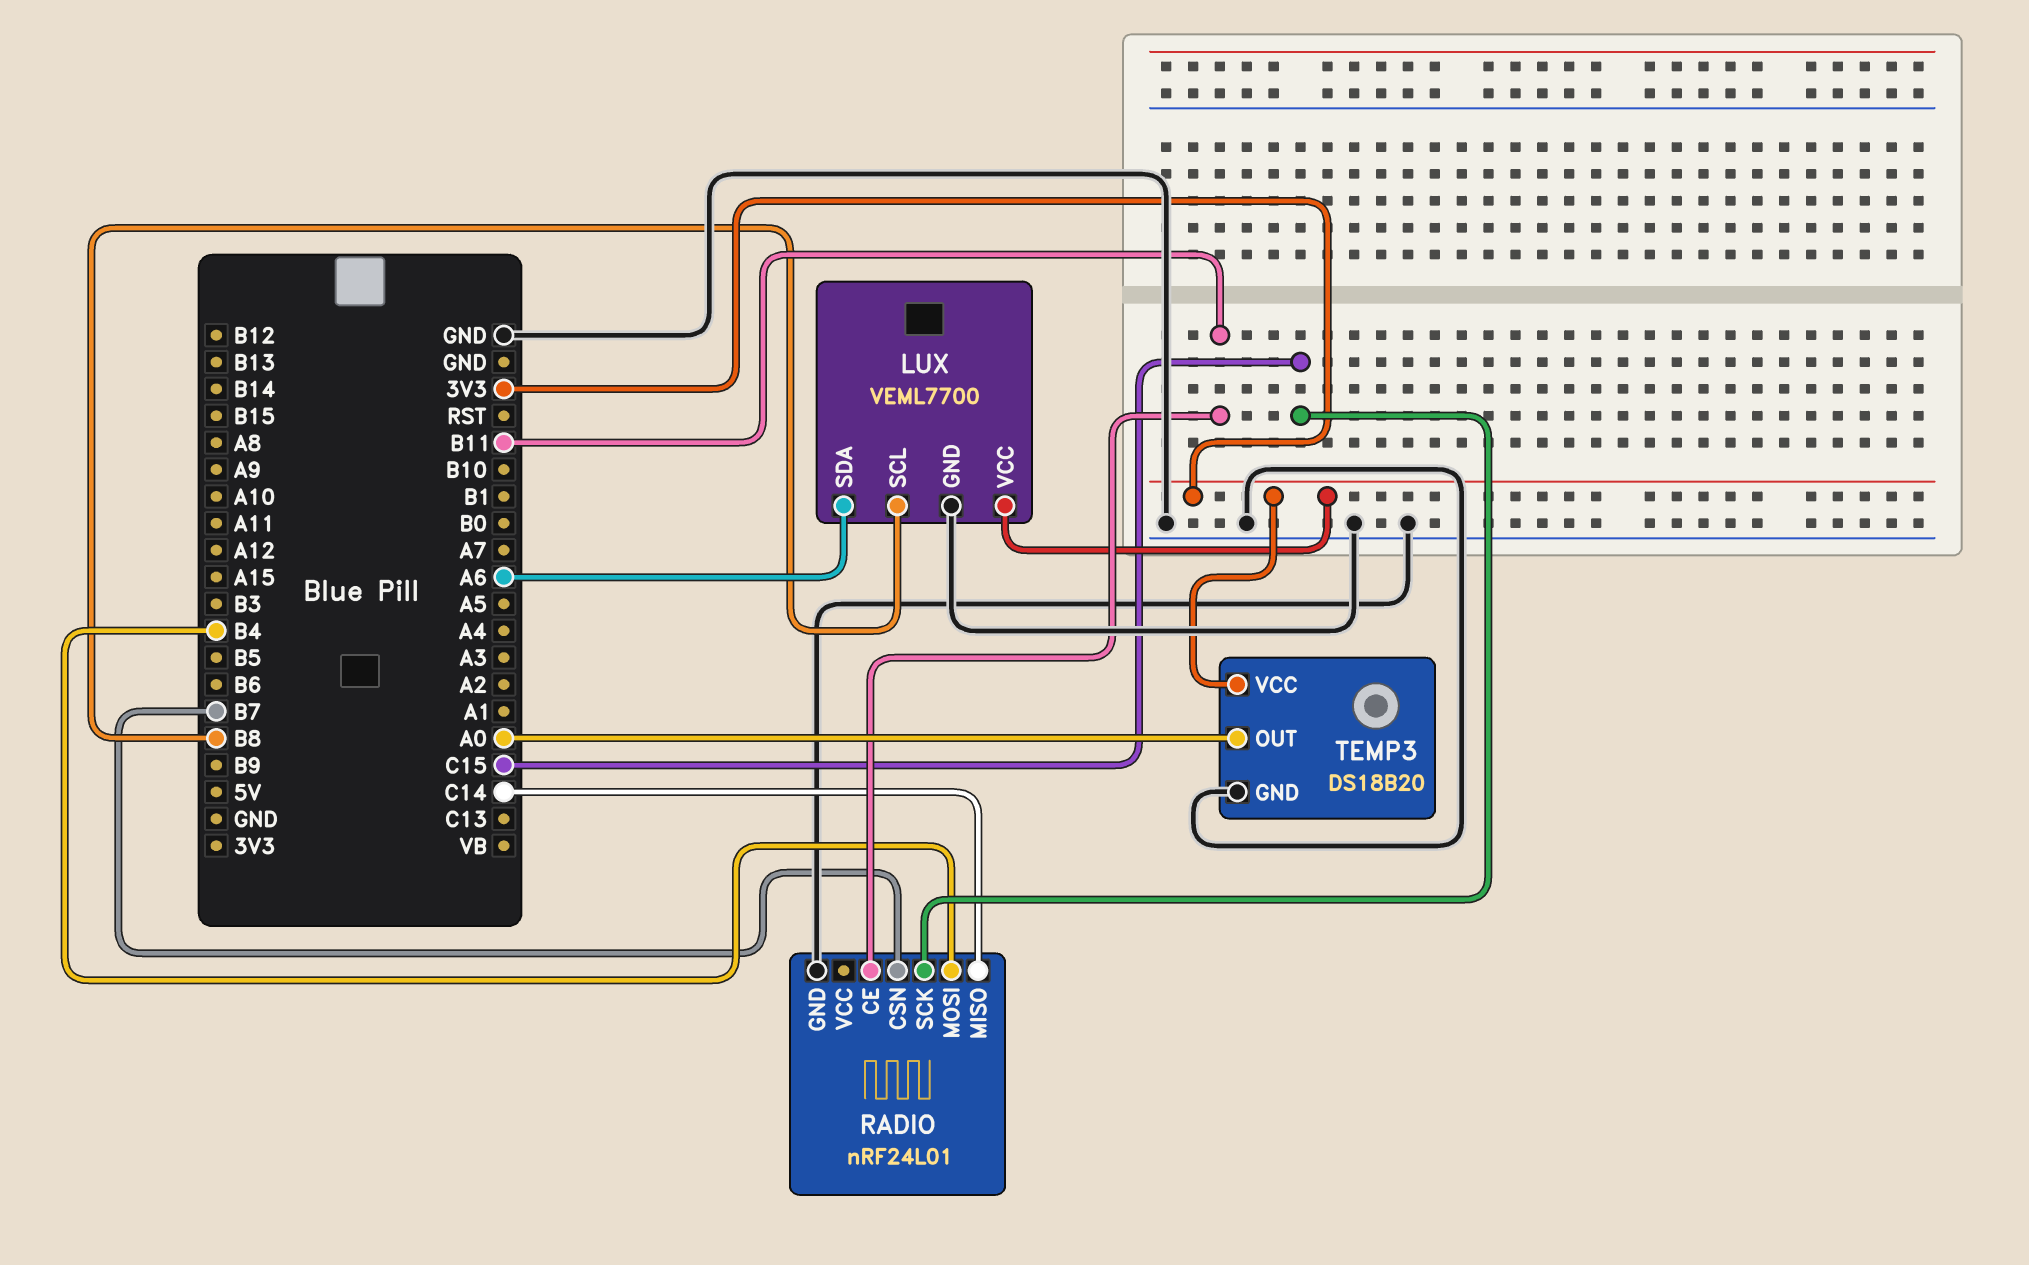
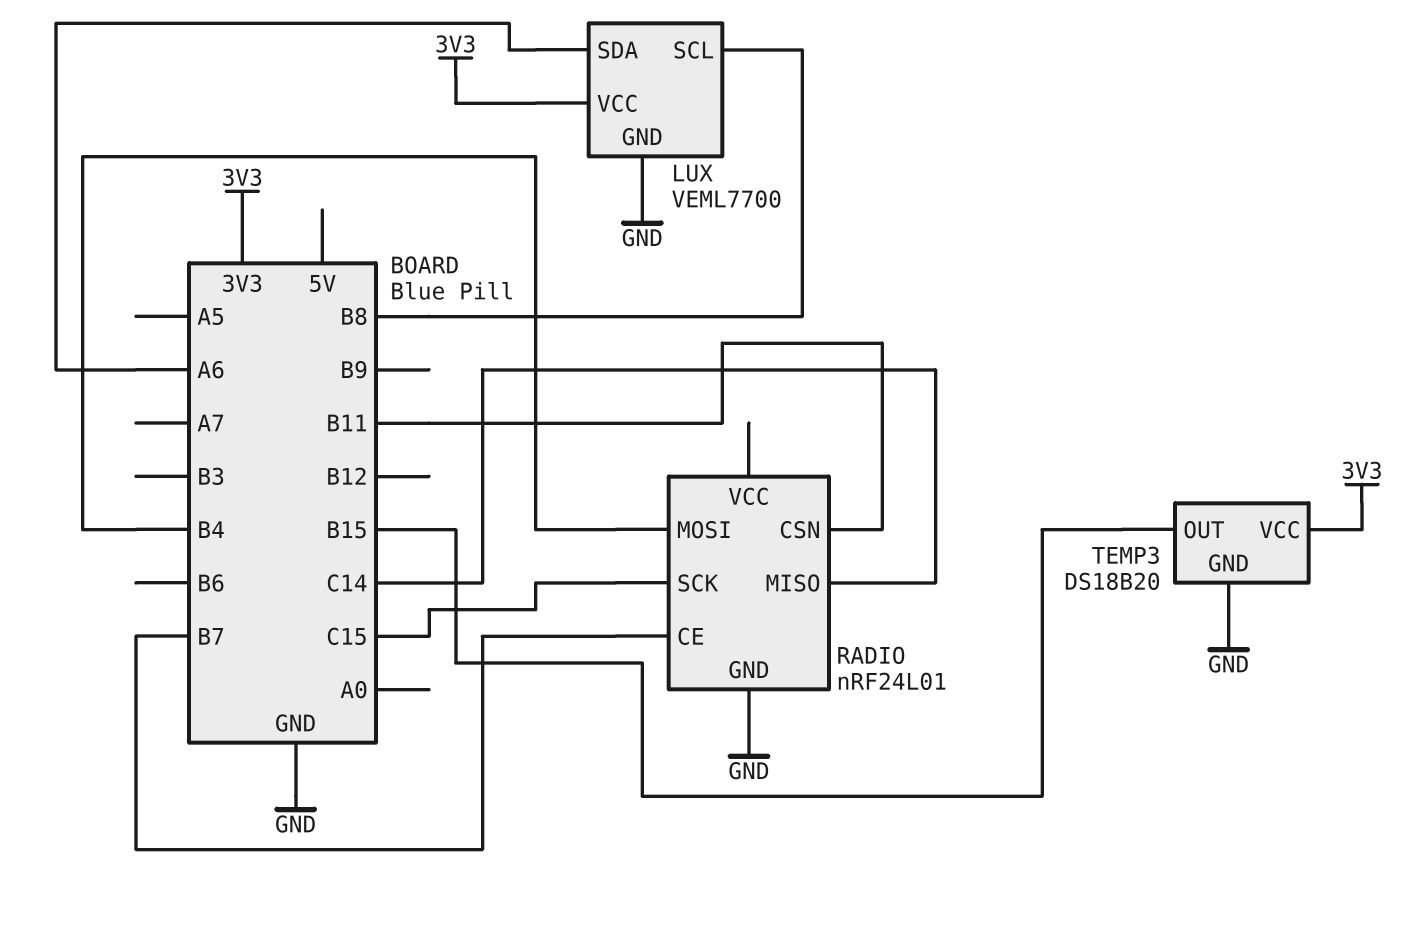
RADIO pin CE: B11 -> B7
RADIO pin CSN: B7 -> B11
TEMP3 pin OUT: A0 -> B15

